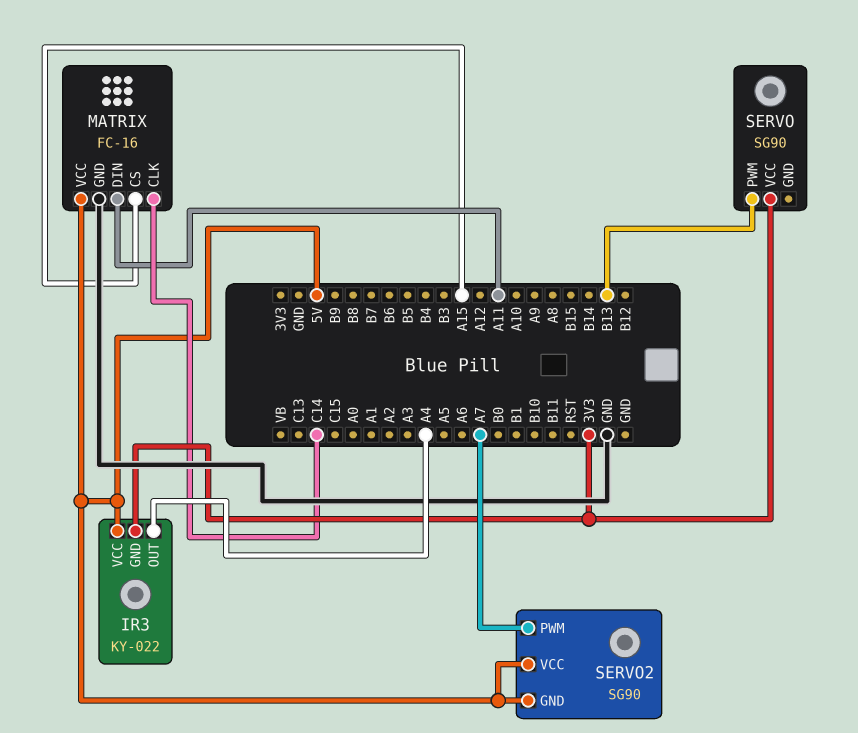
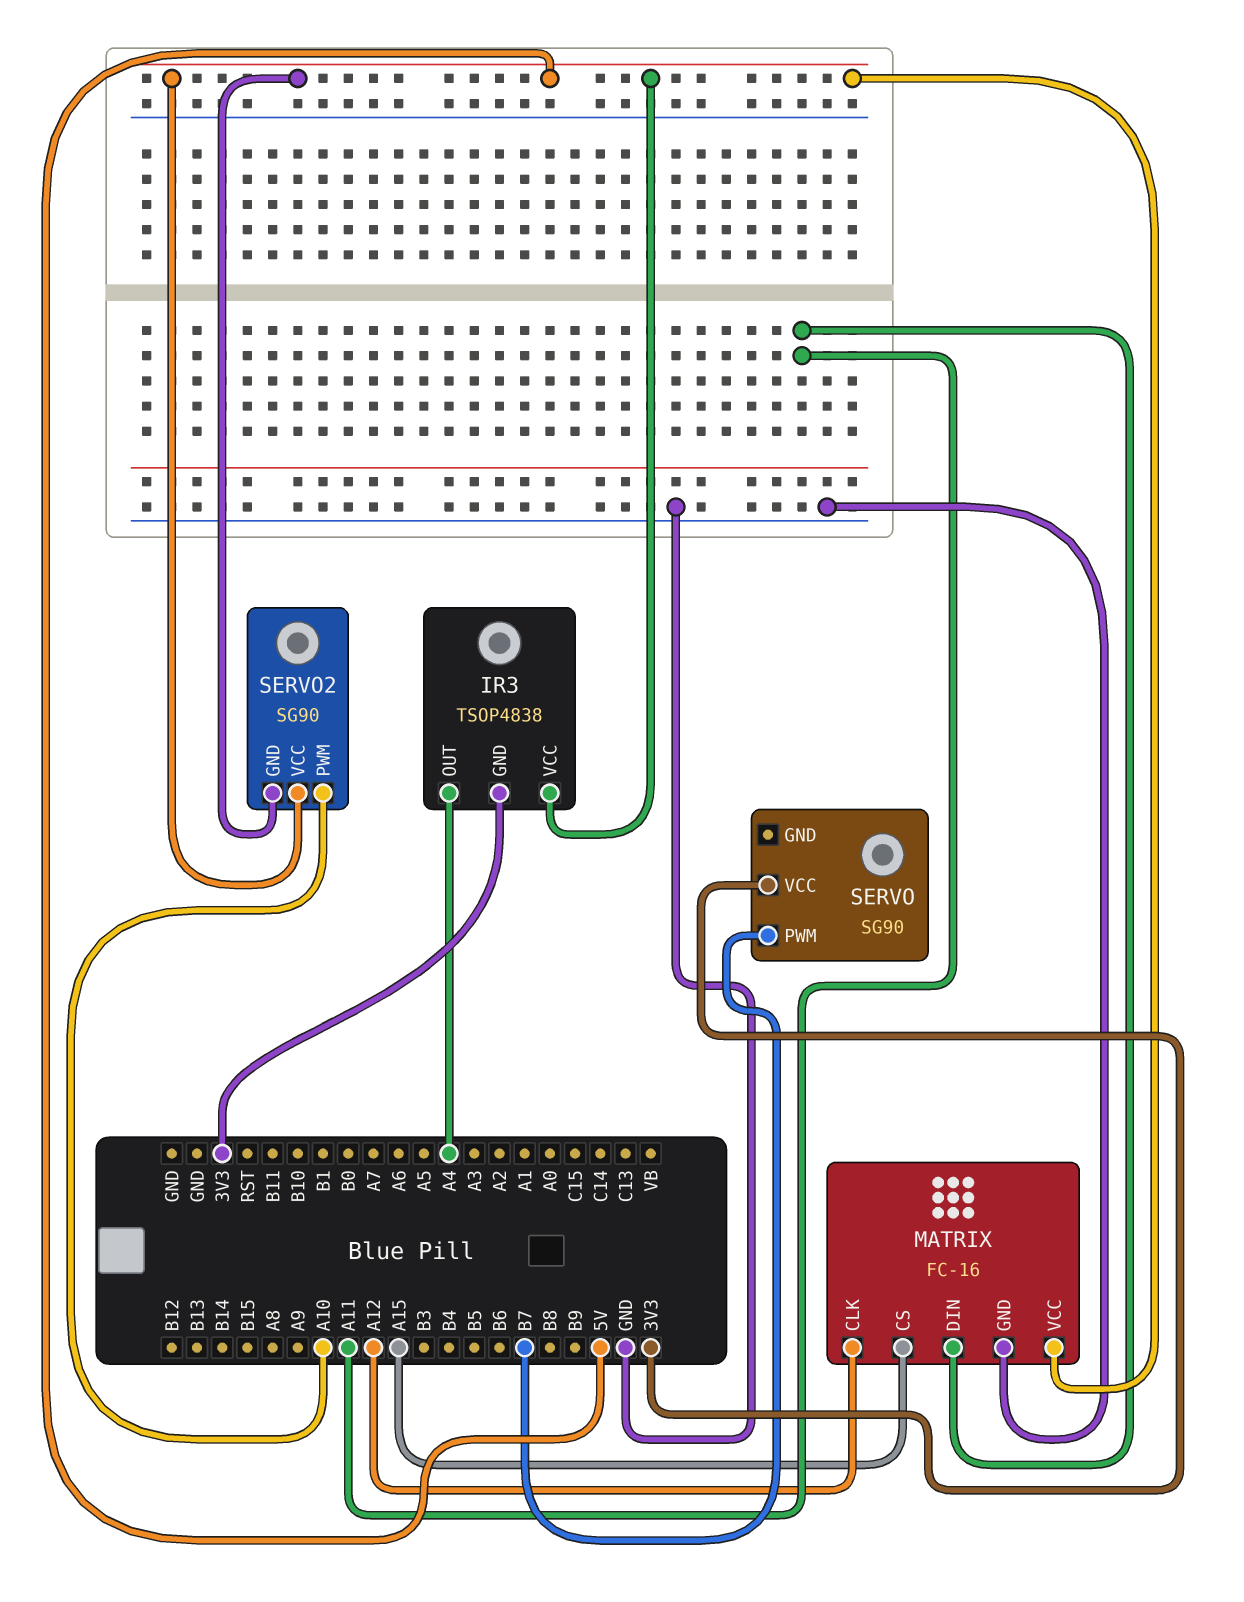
IR3: KY-022 -> TSOP4838
MATRIX pin CLK: C14 -> A12
SERVO pin PWM: B13 -> B7
SERVO2 pin PWM: A7 -> A10

